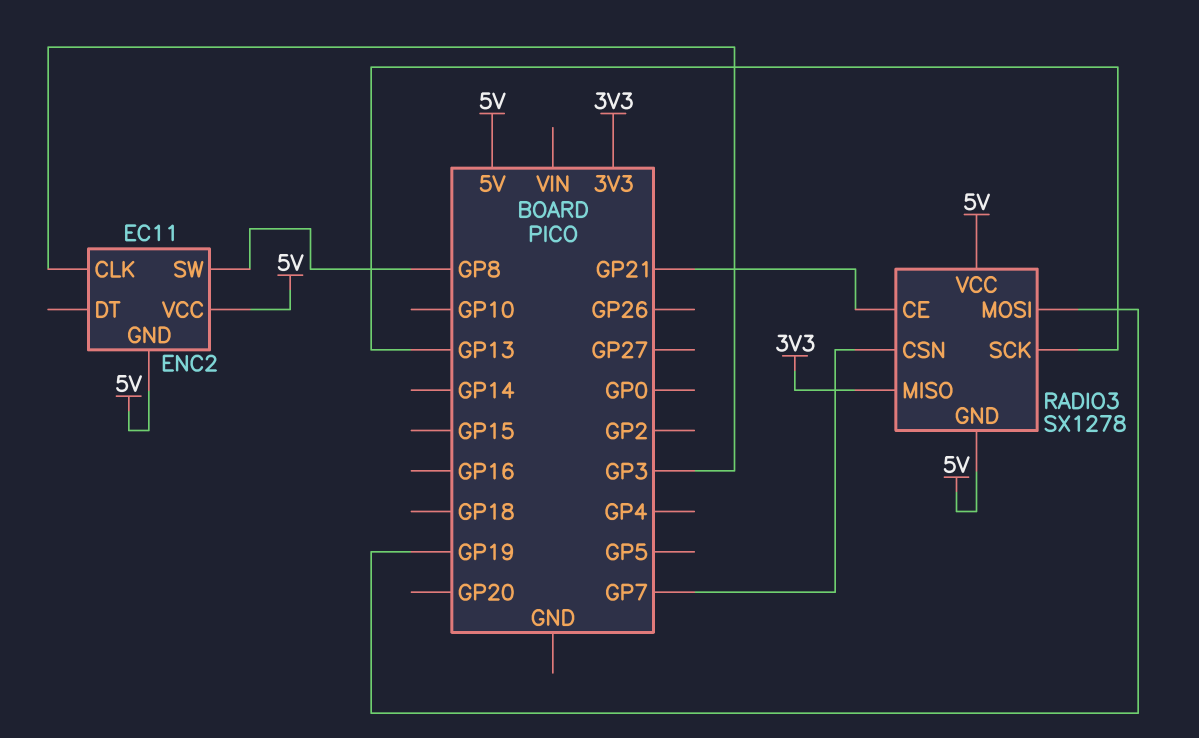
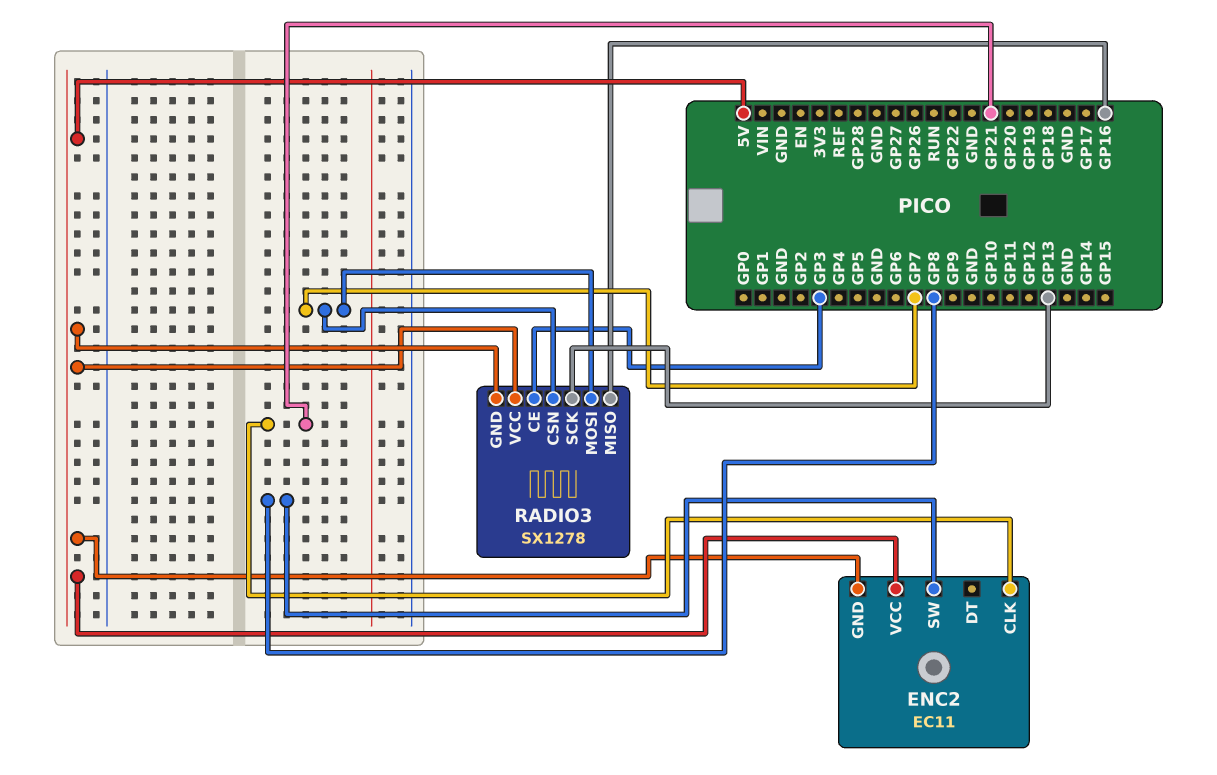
ENC2 pin CLK: GP3 -> GP21
RADIO3 pin CE: GP21 -> GP3
RADIO3 pin MISO: 3V3 -> GP16
RADIO3 pin MOSI: GP19 -> GP7

